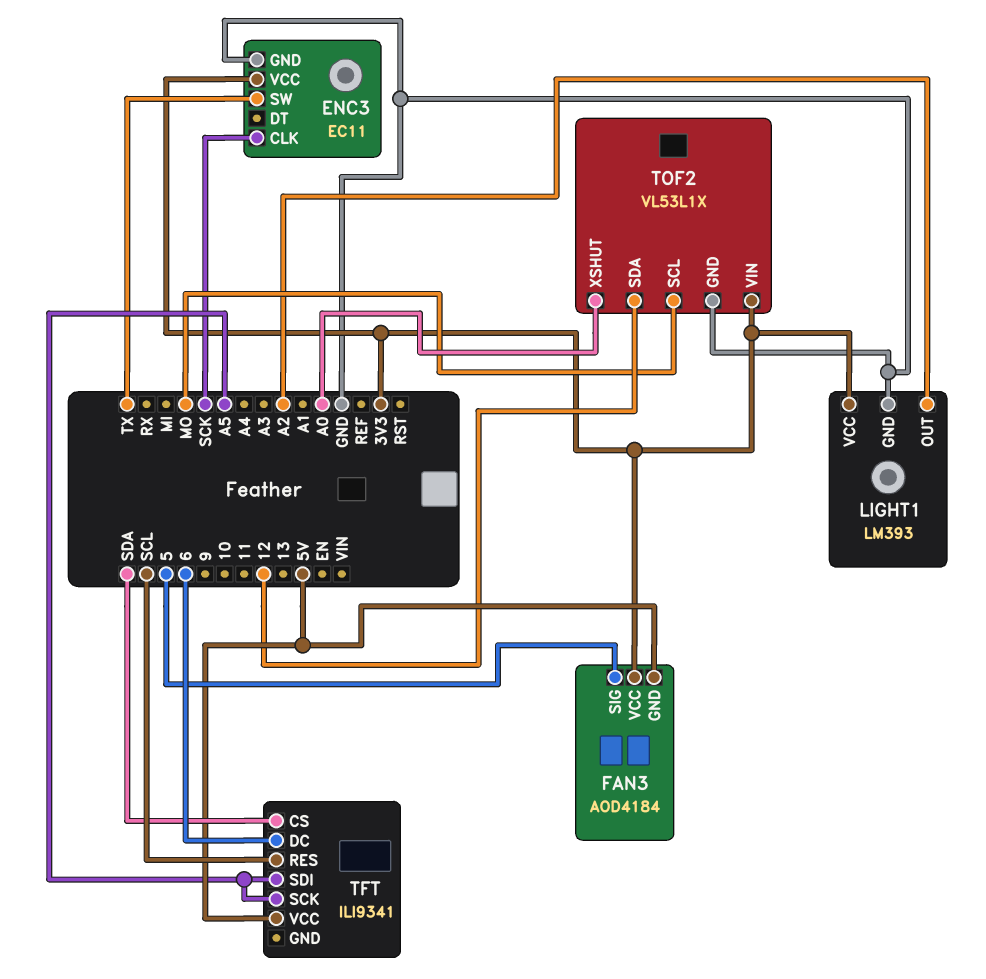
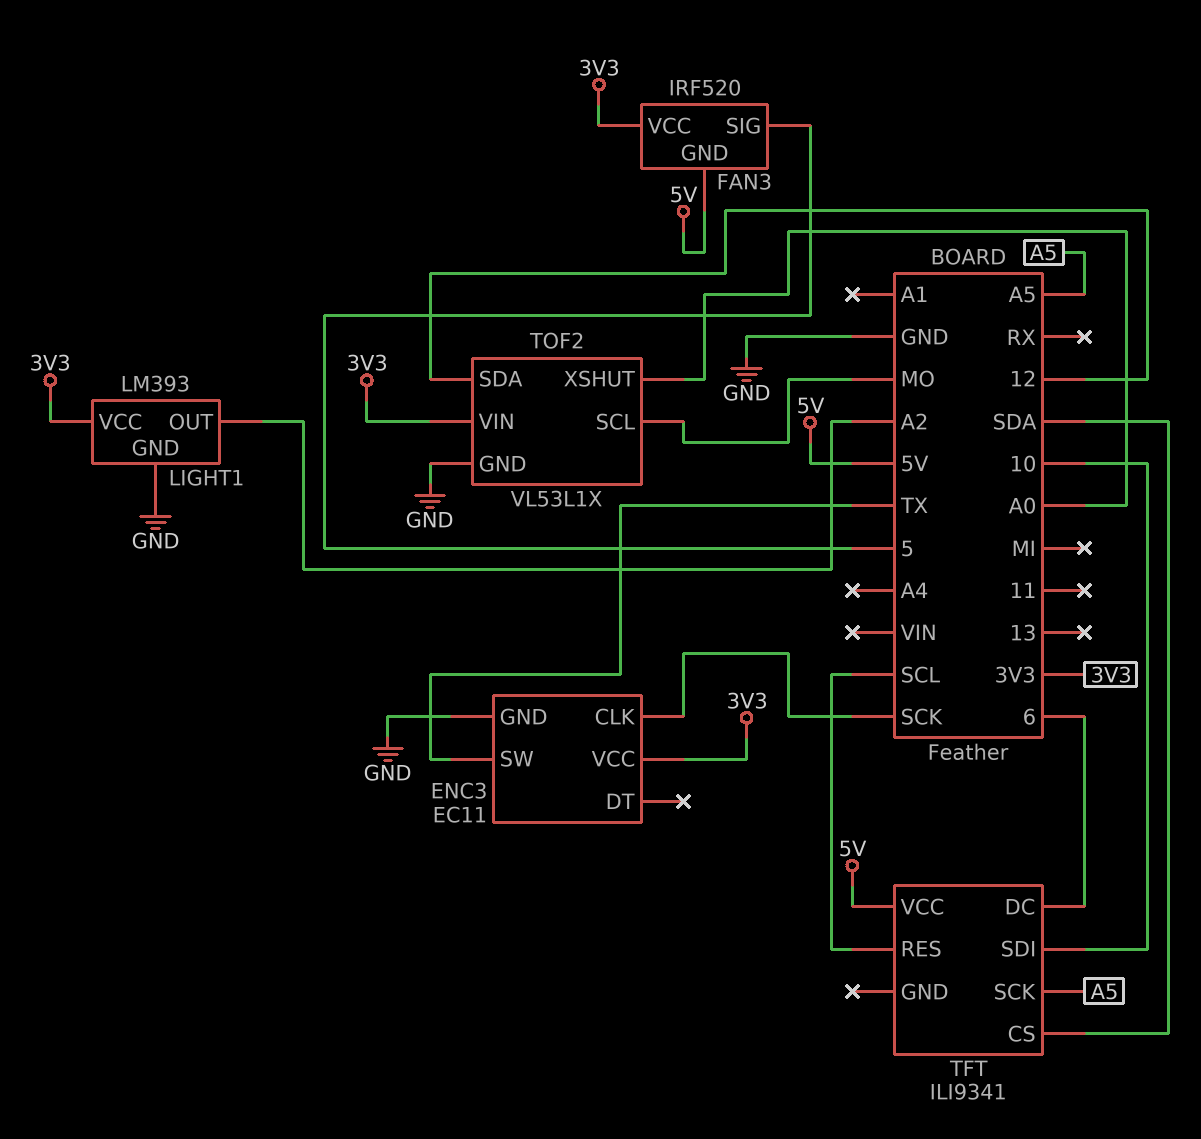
FAN3: AOD4184 -> IRF520
TFT pin SDI: A5 -> 10

